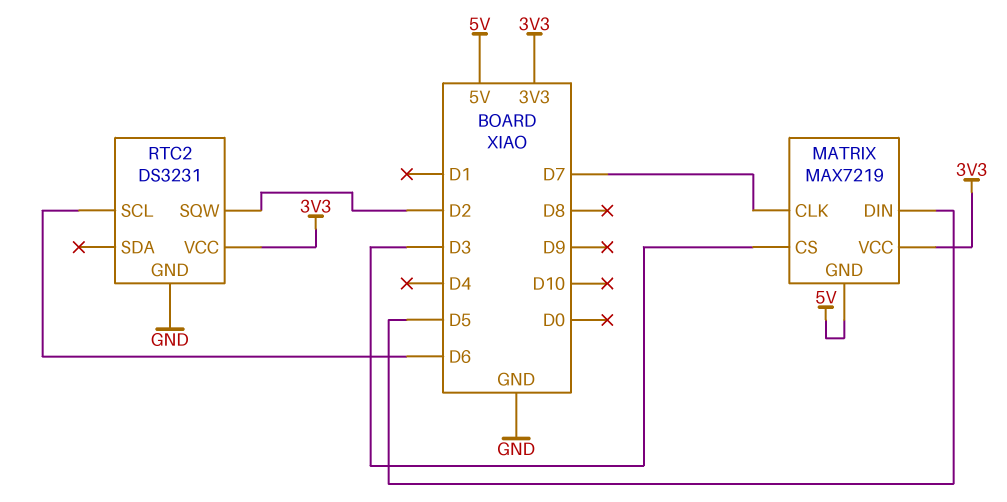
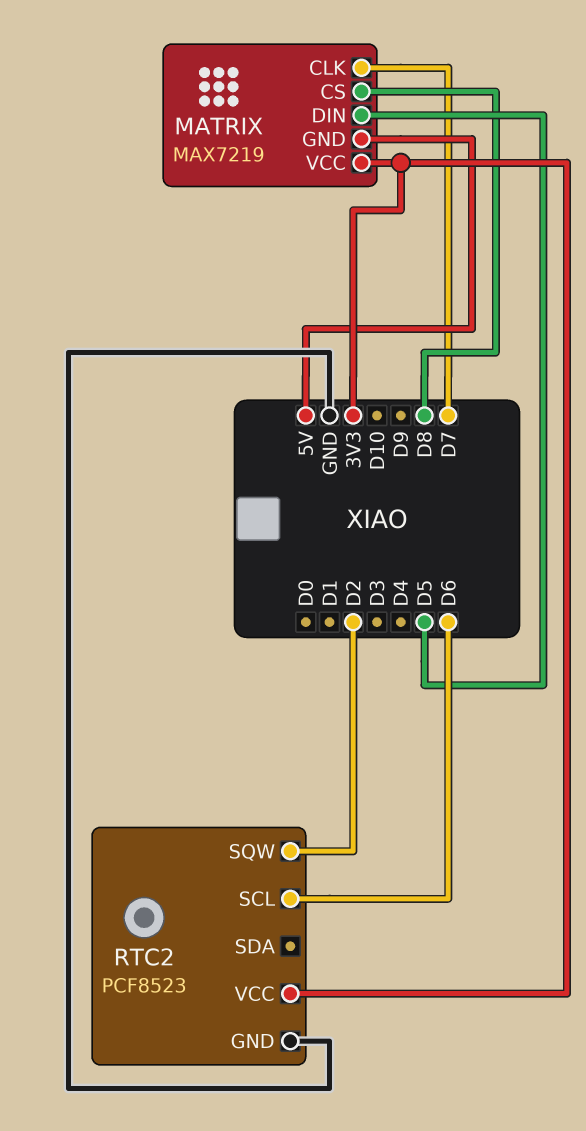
MATRIX pin CS: D3 -> D8
RTC2: DS3231 -> PCF8523

